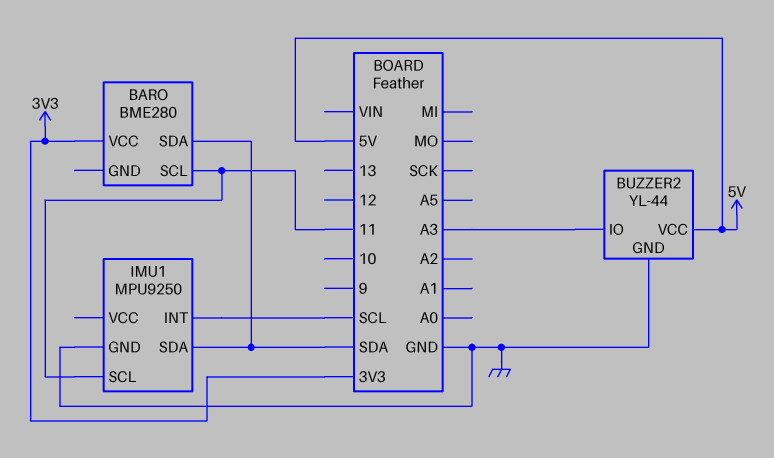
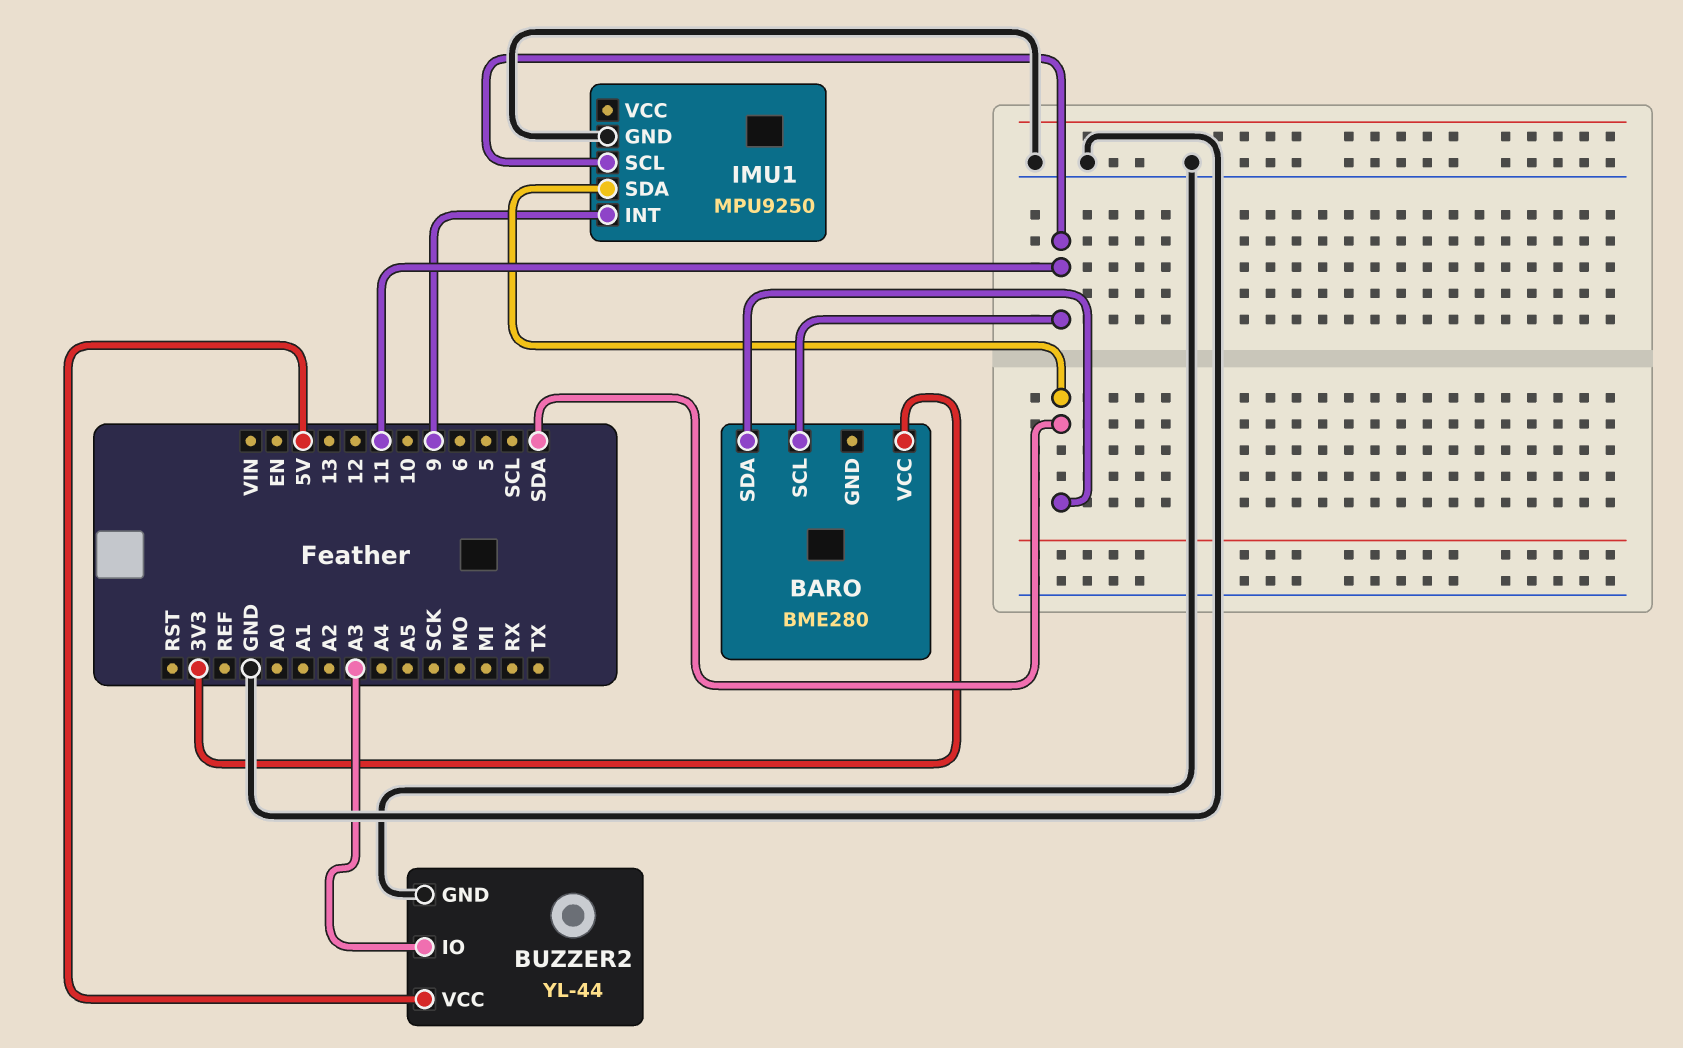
IMU1 pin INT: SCL -> 9

